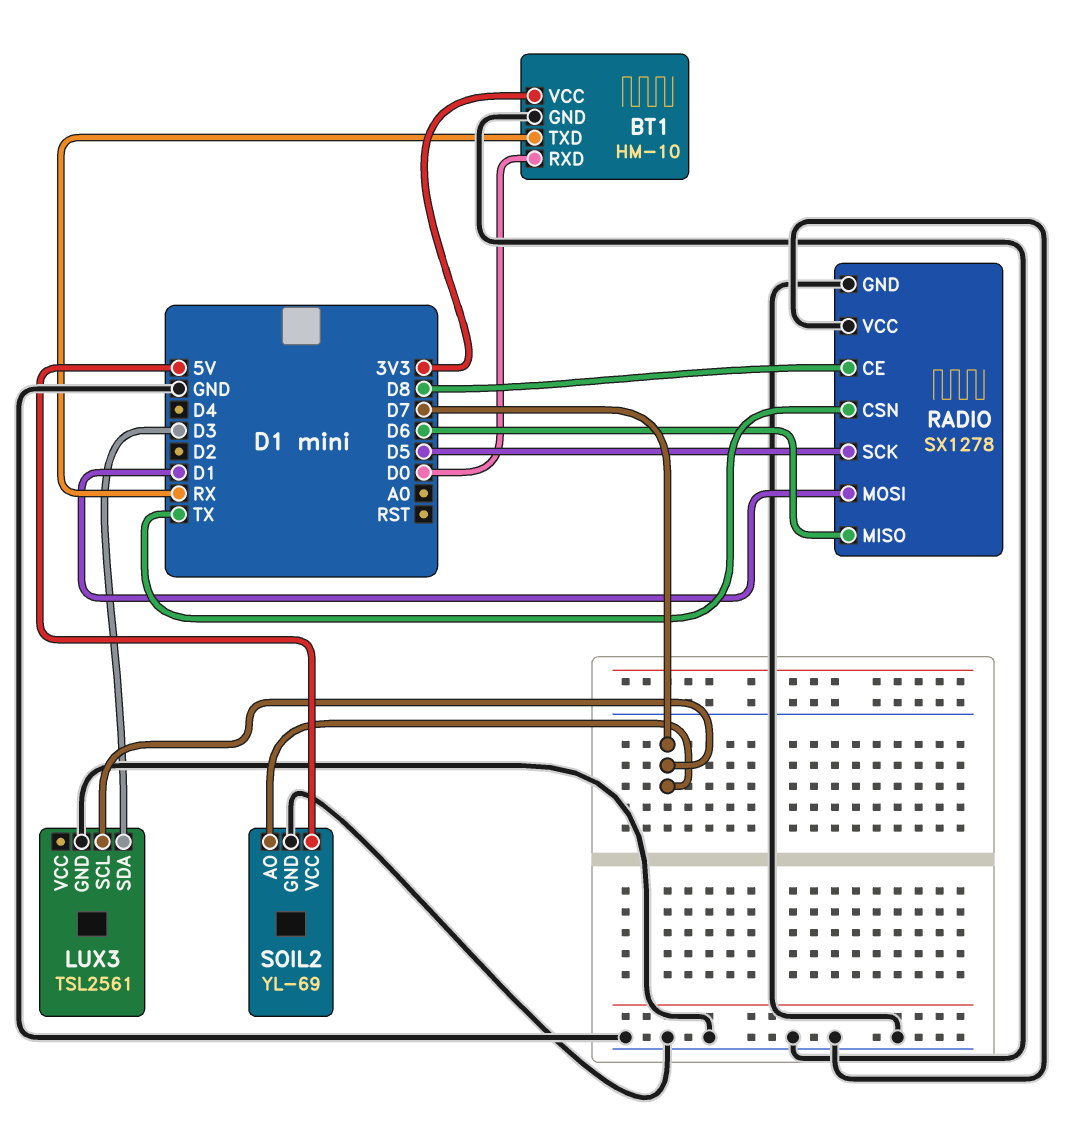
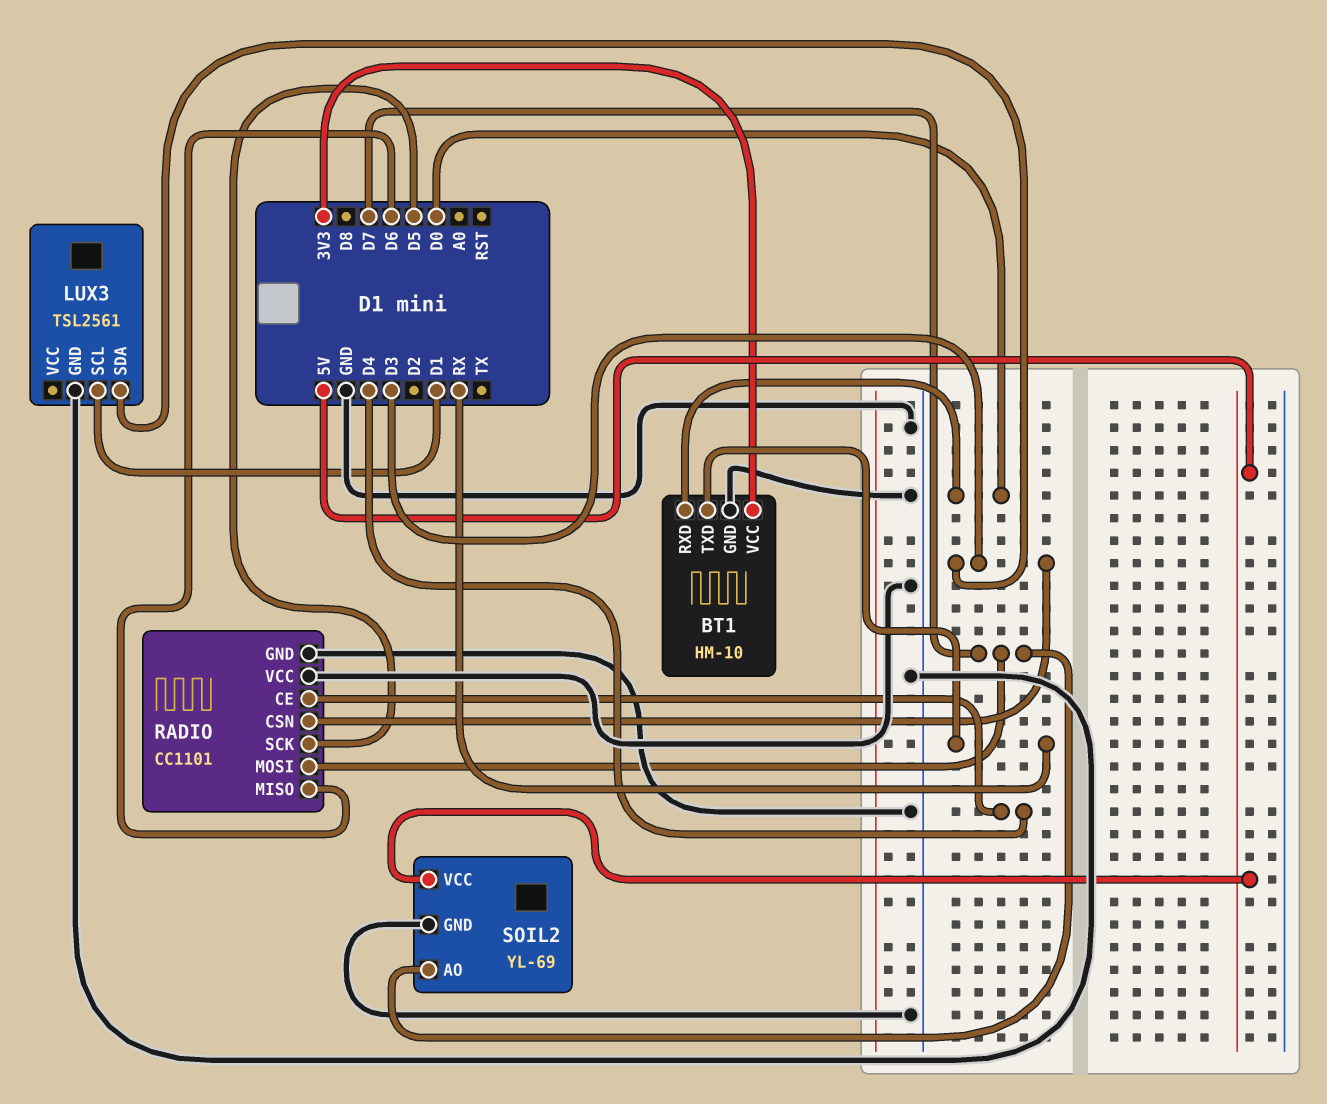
LUX3 pin SCL: D7 -> D1
RADIO: SX1278 -> CC1101
RADIO pin CE: D8 -> D4
RADIO pin CSN: TX -> D3
RADIO pin MOSI: D1 -> D7

